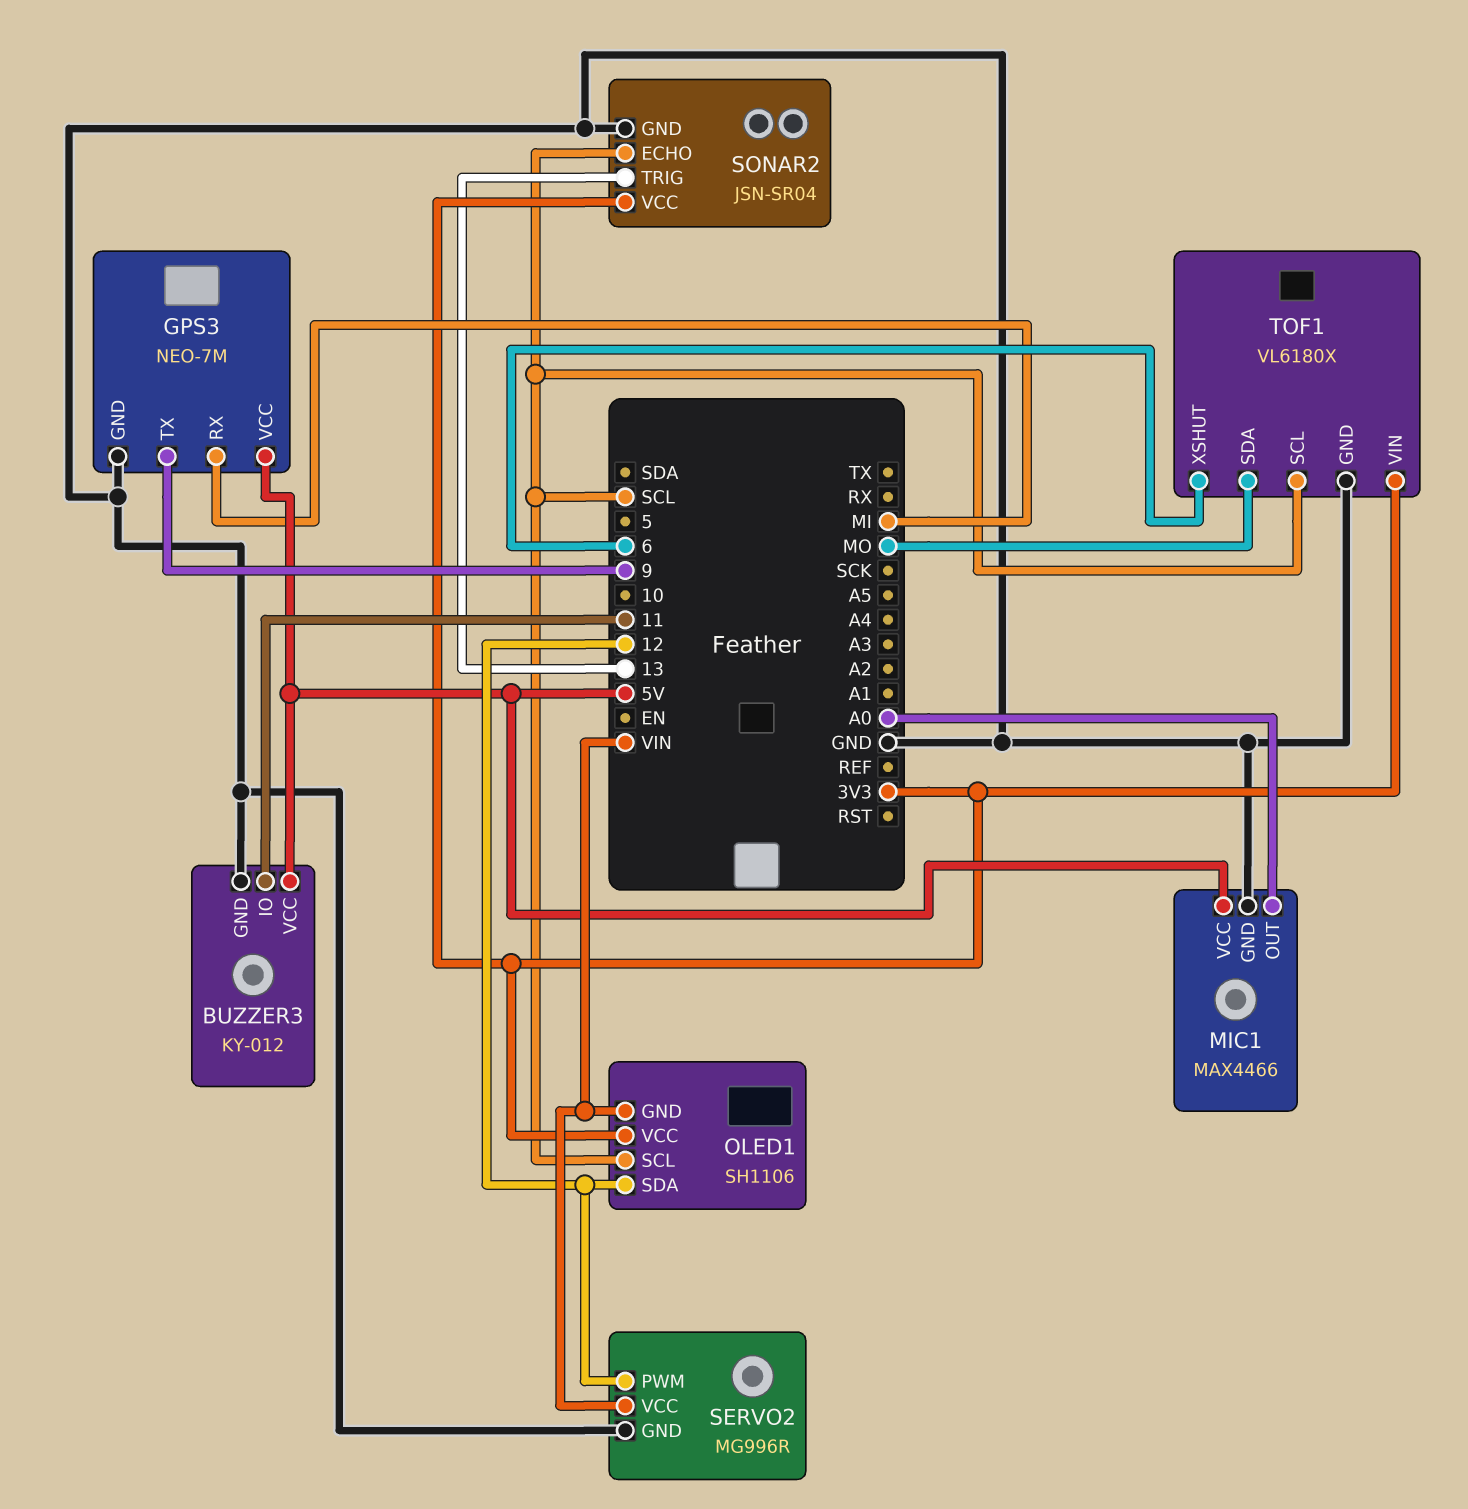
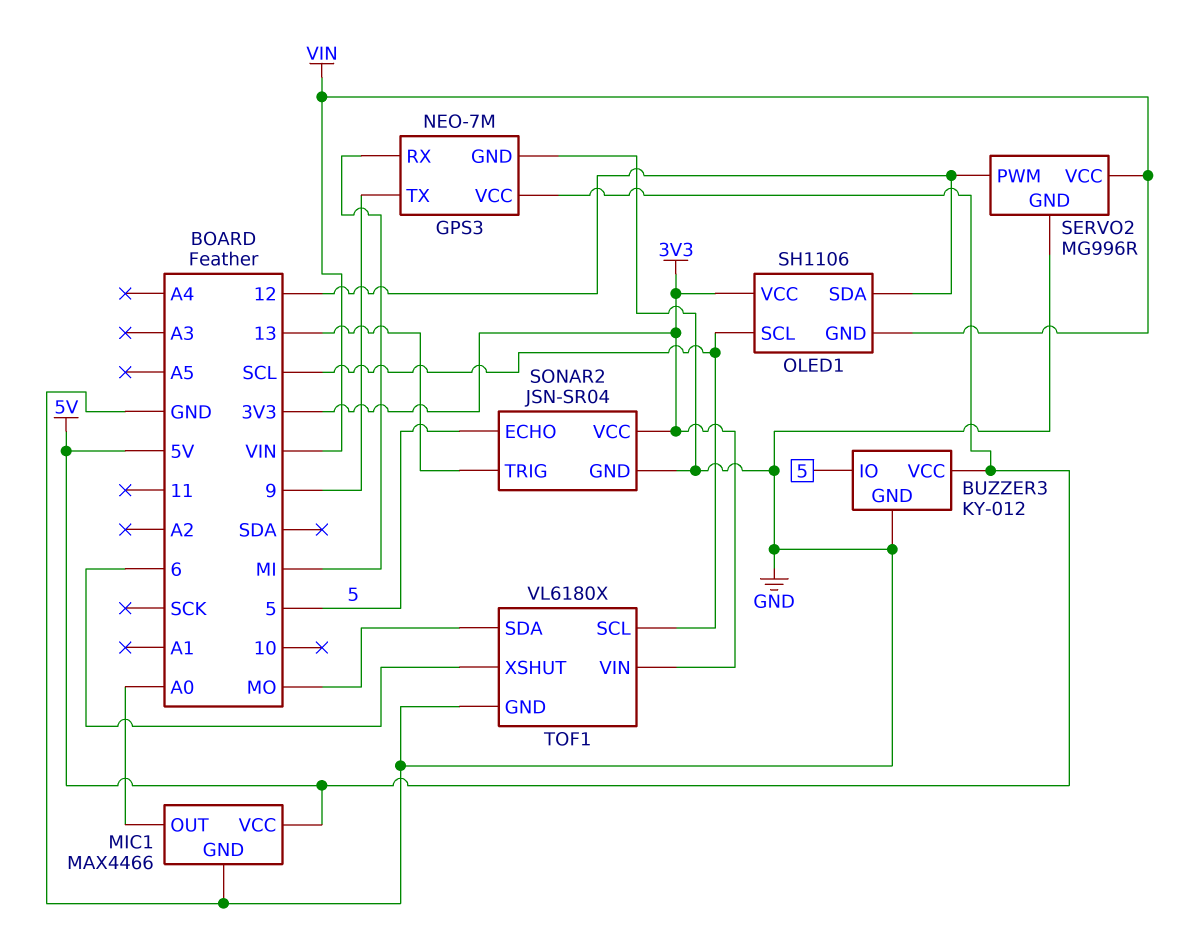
BUZZER3 pin IO: 11 -> 5
SONAR2 pin ECHO: SCL -> 5

